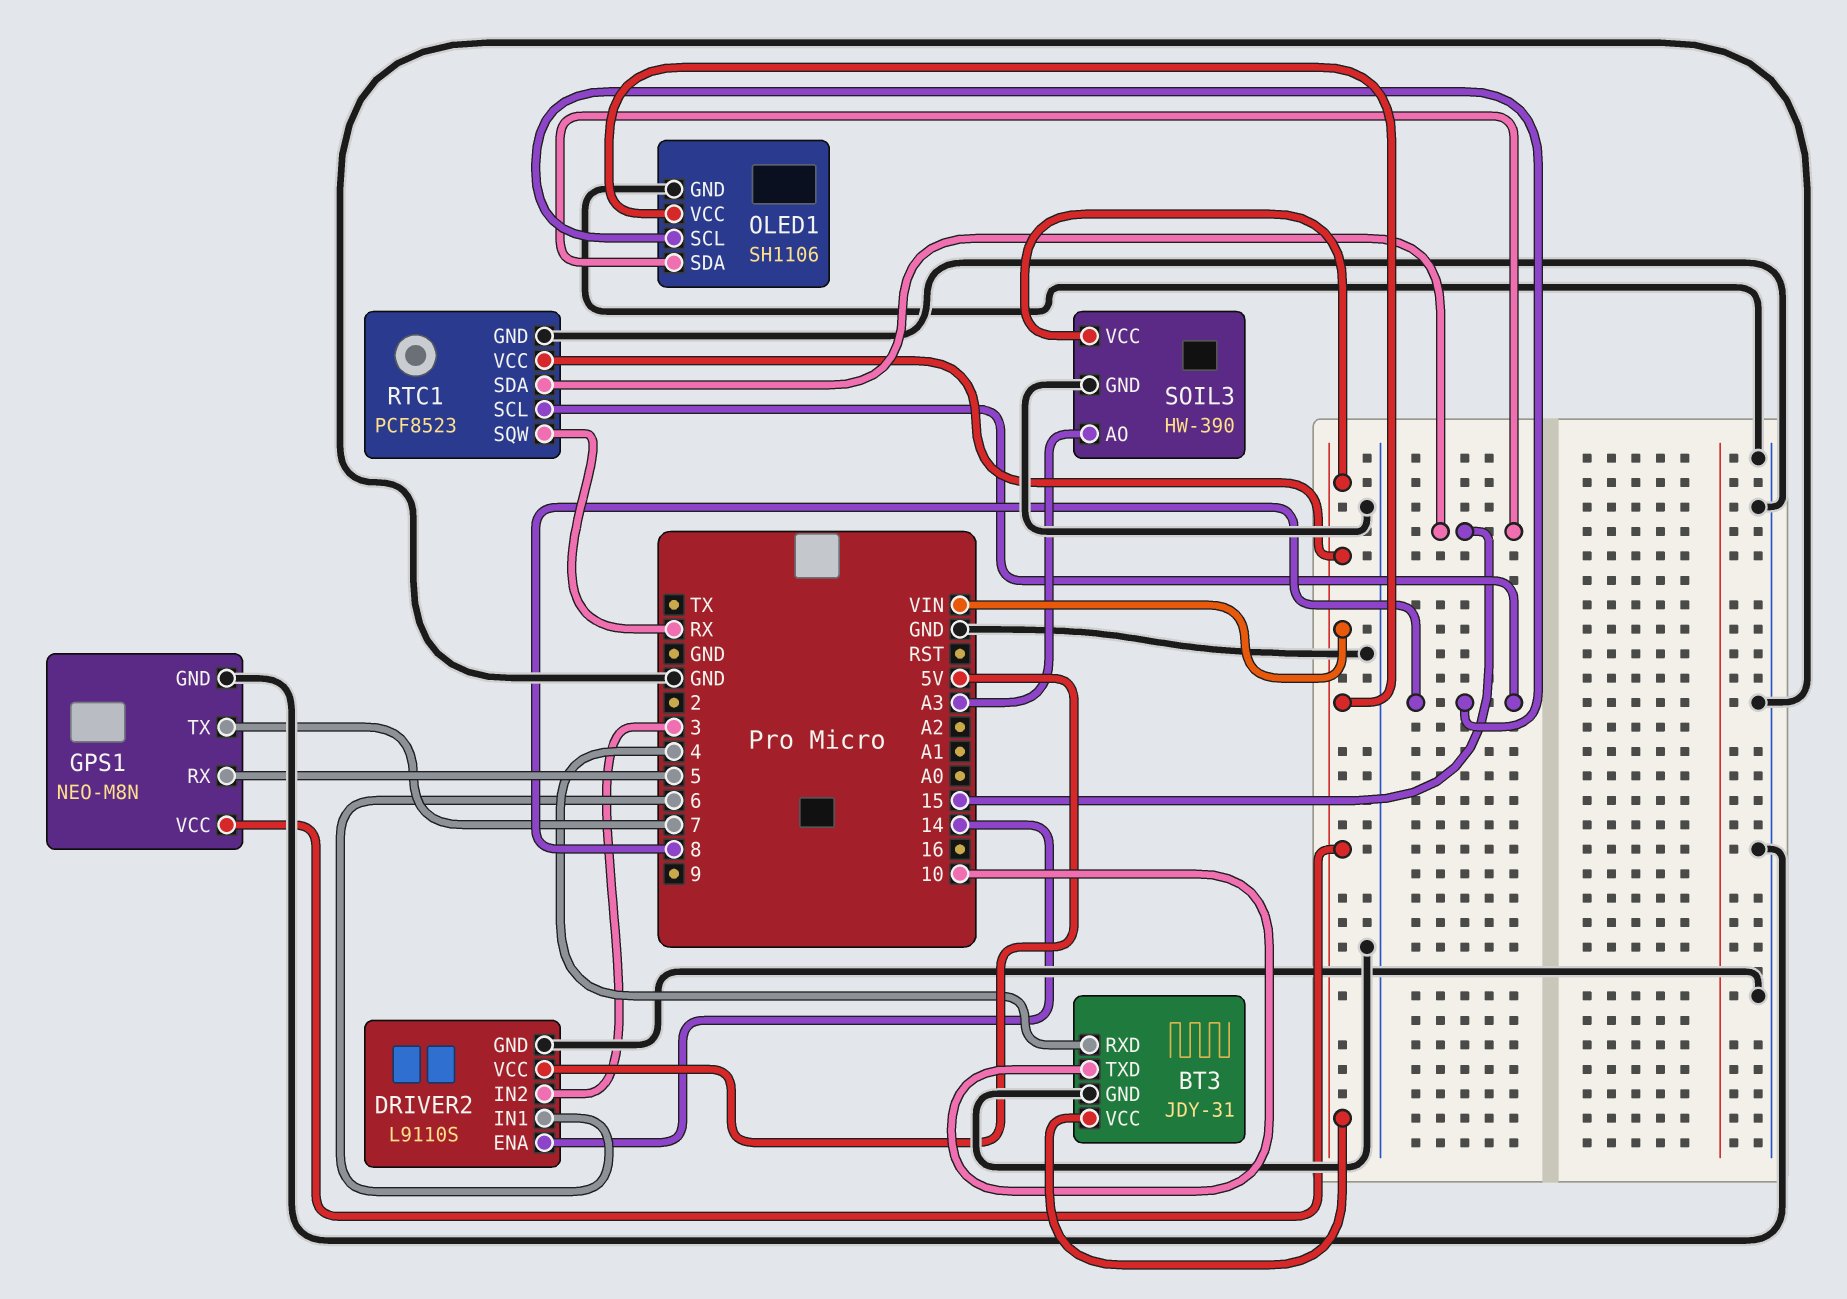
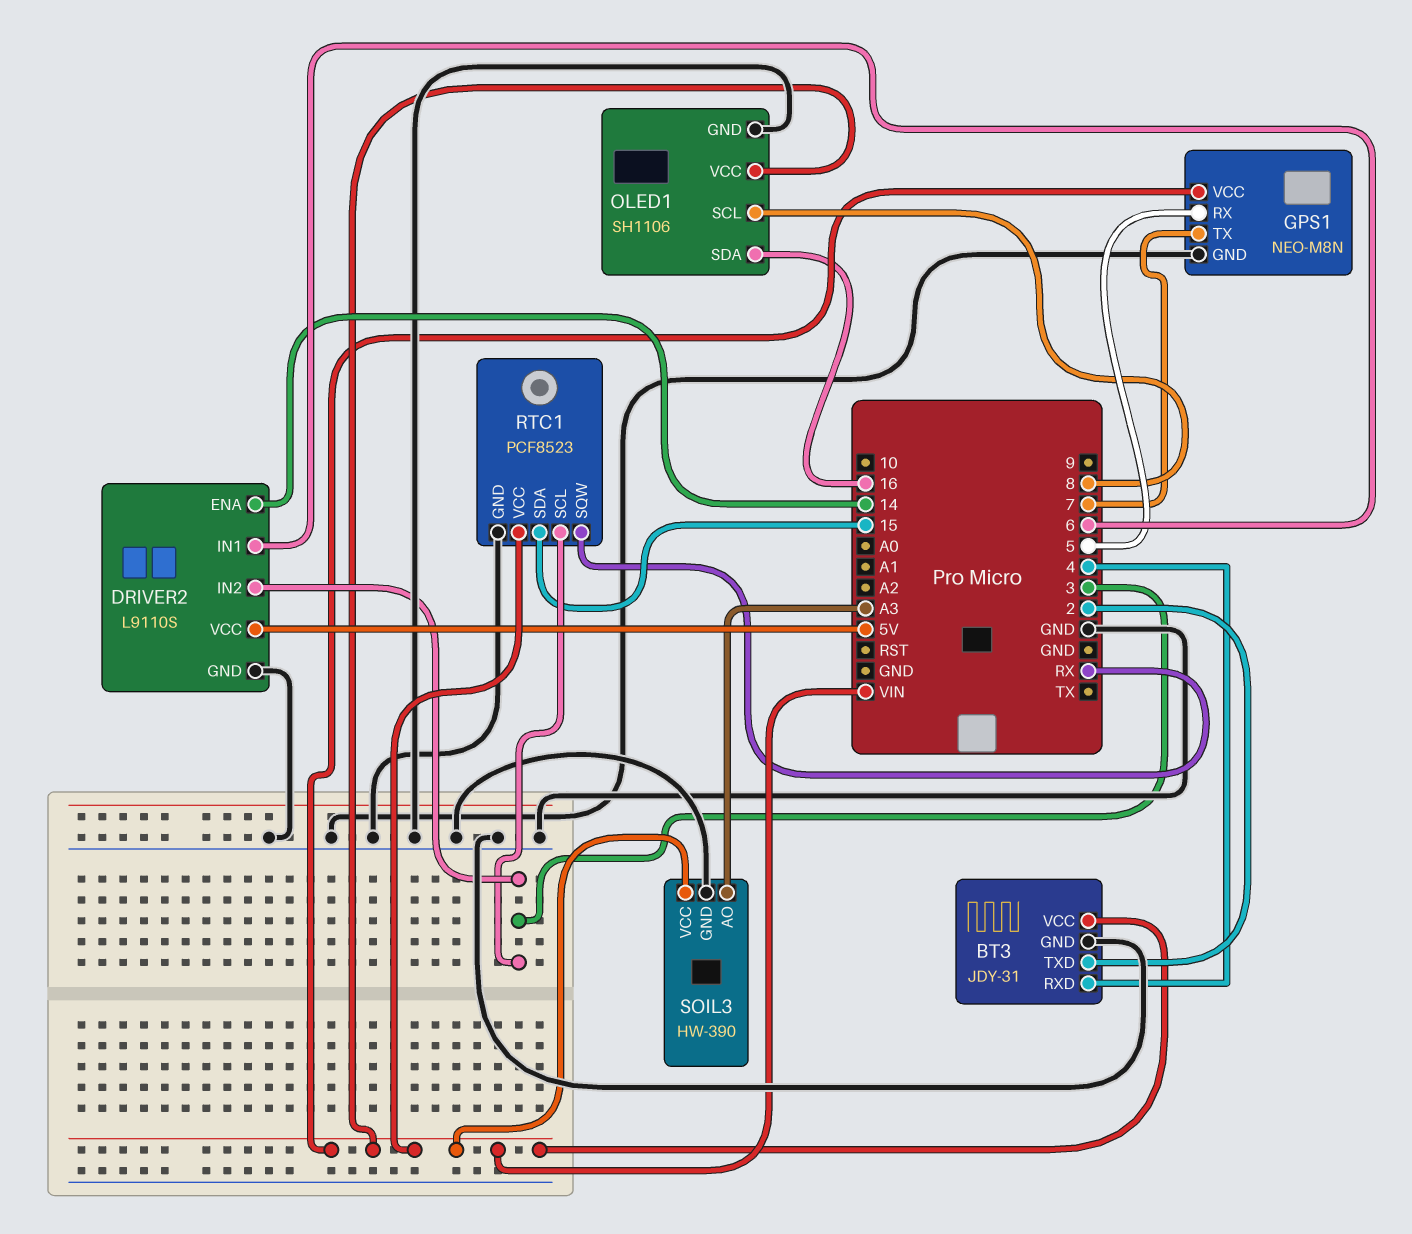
BT3 pin TXD: 10 -> 2
OLED1 pin SDA: 15 -> 16
RTC1 pin SCL: 8 -> 3

